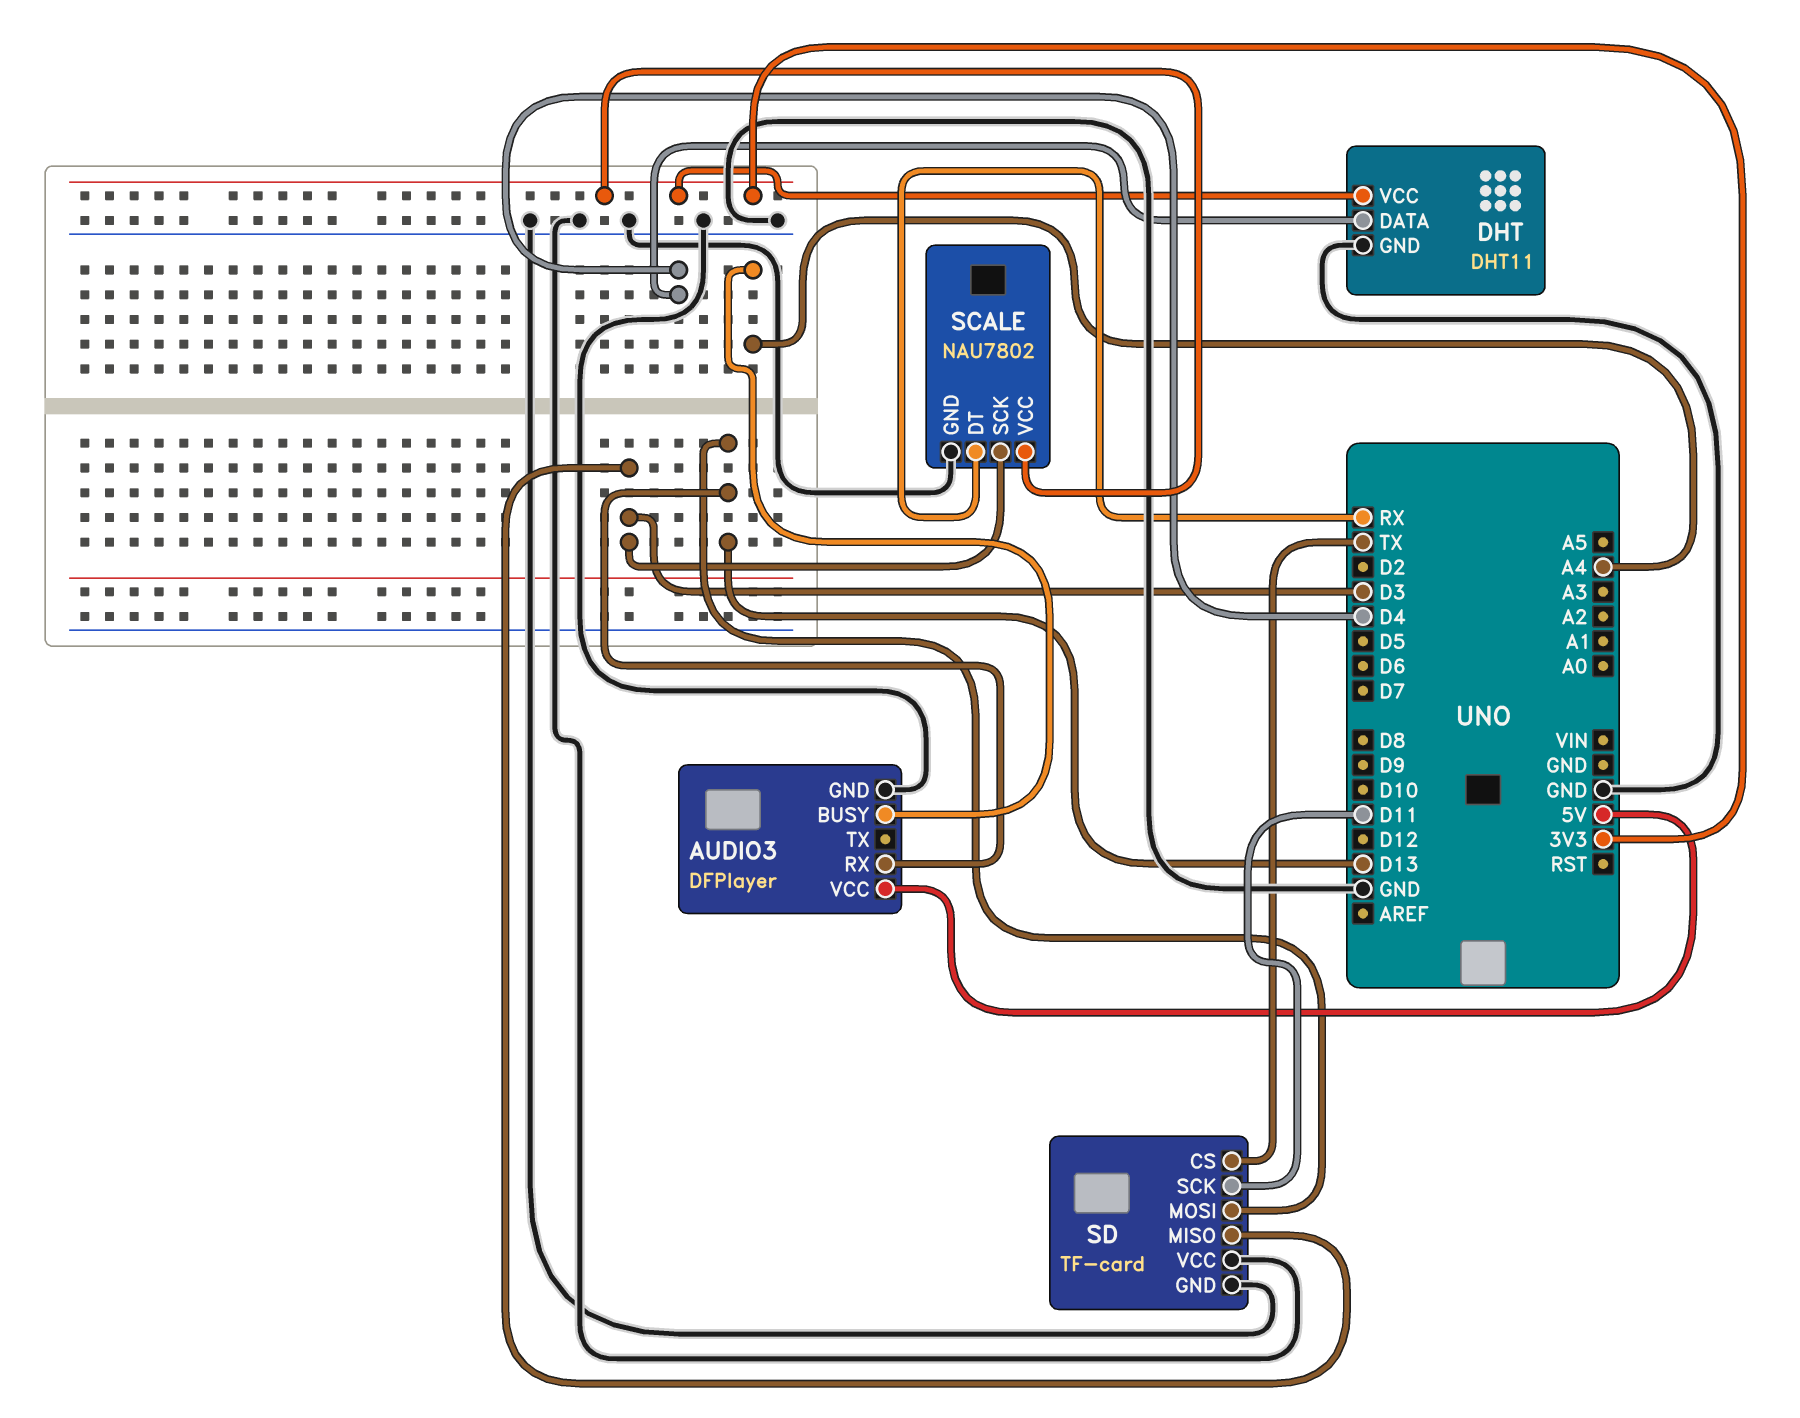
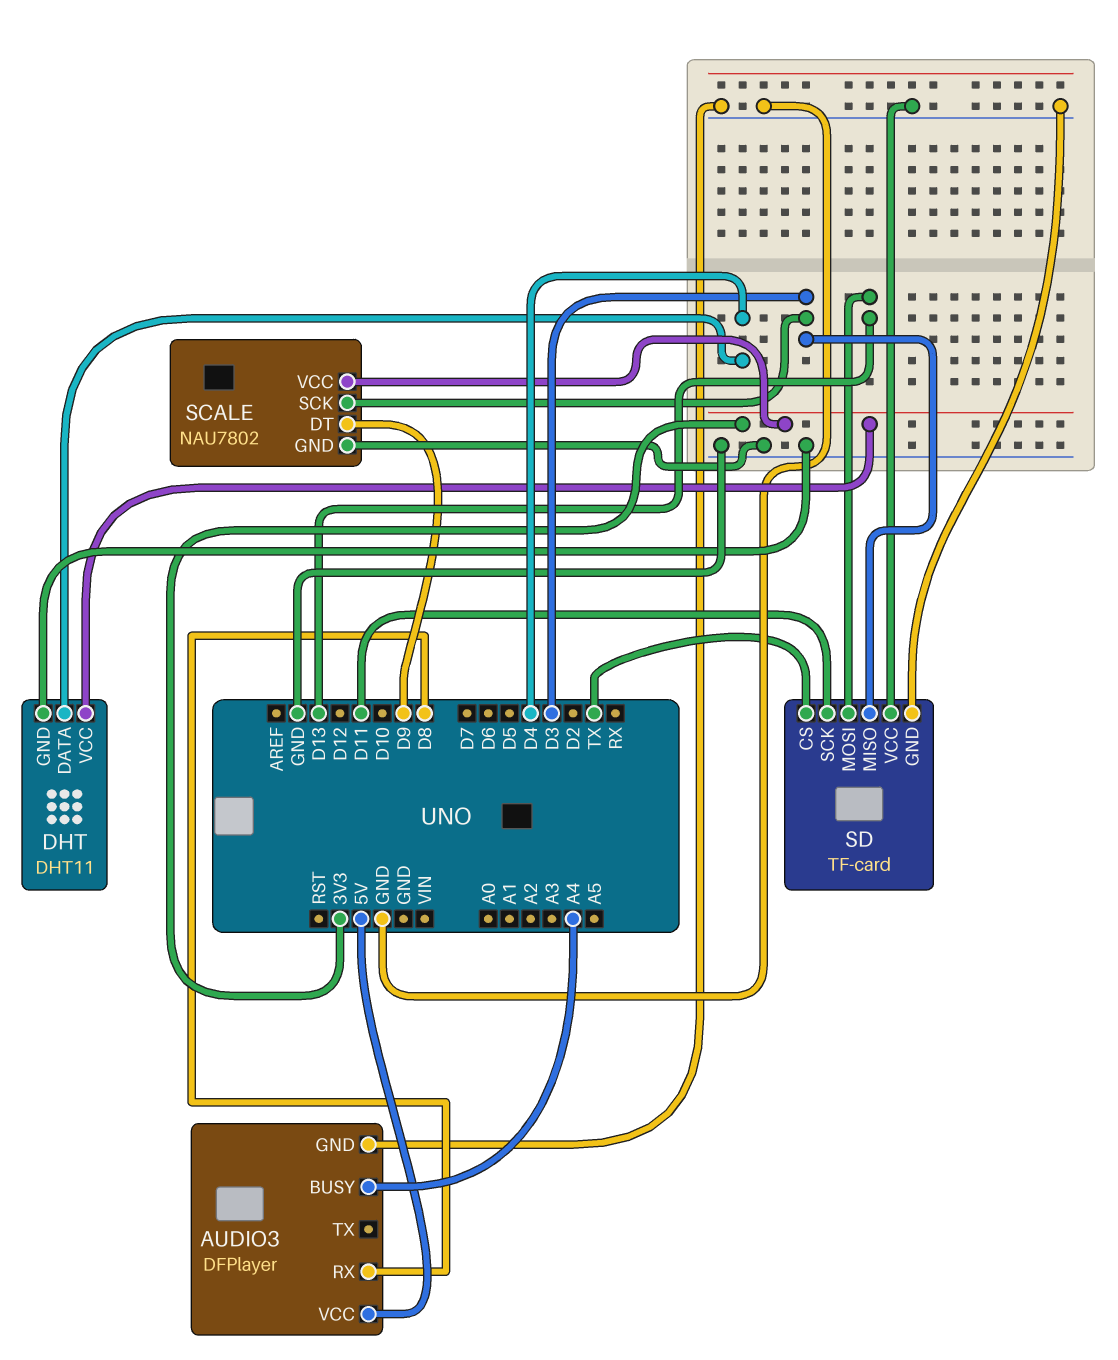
AUDIO3 pin RX: D13 -> D8
SCALE pin DT: RX -> D9

